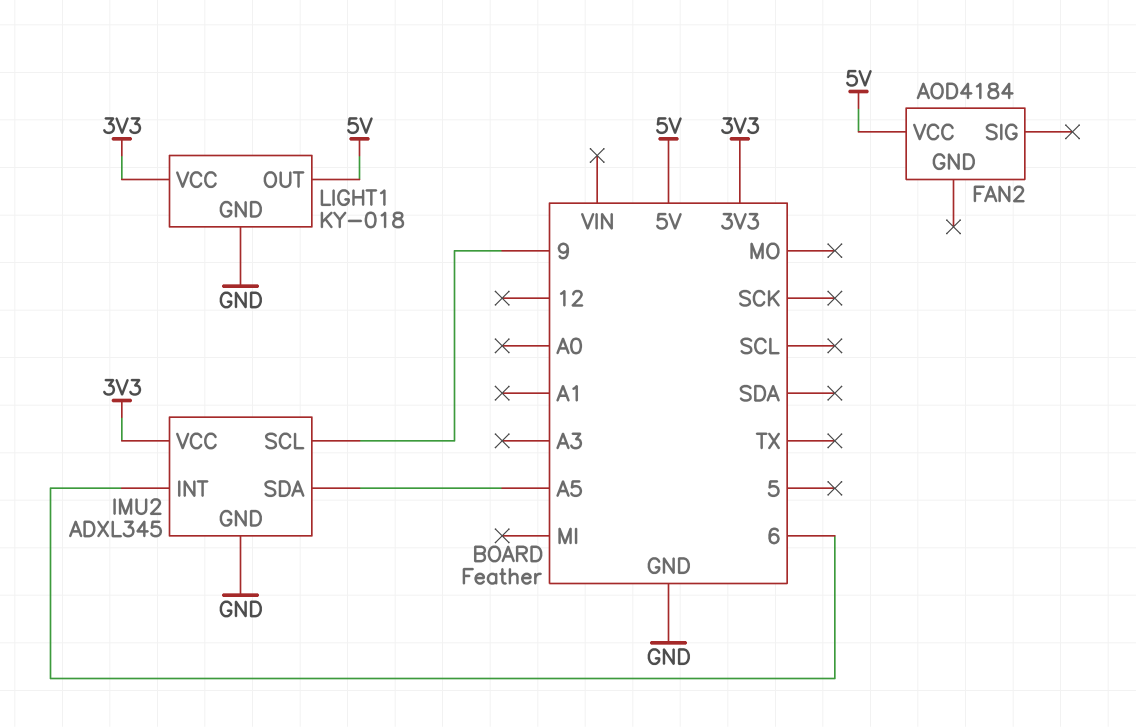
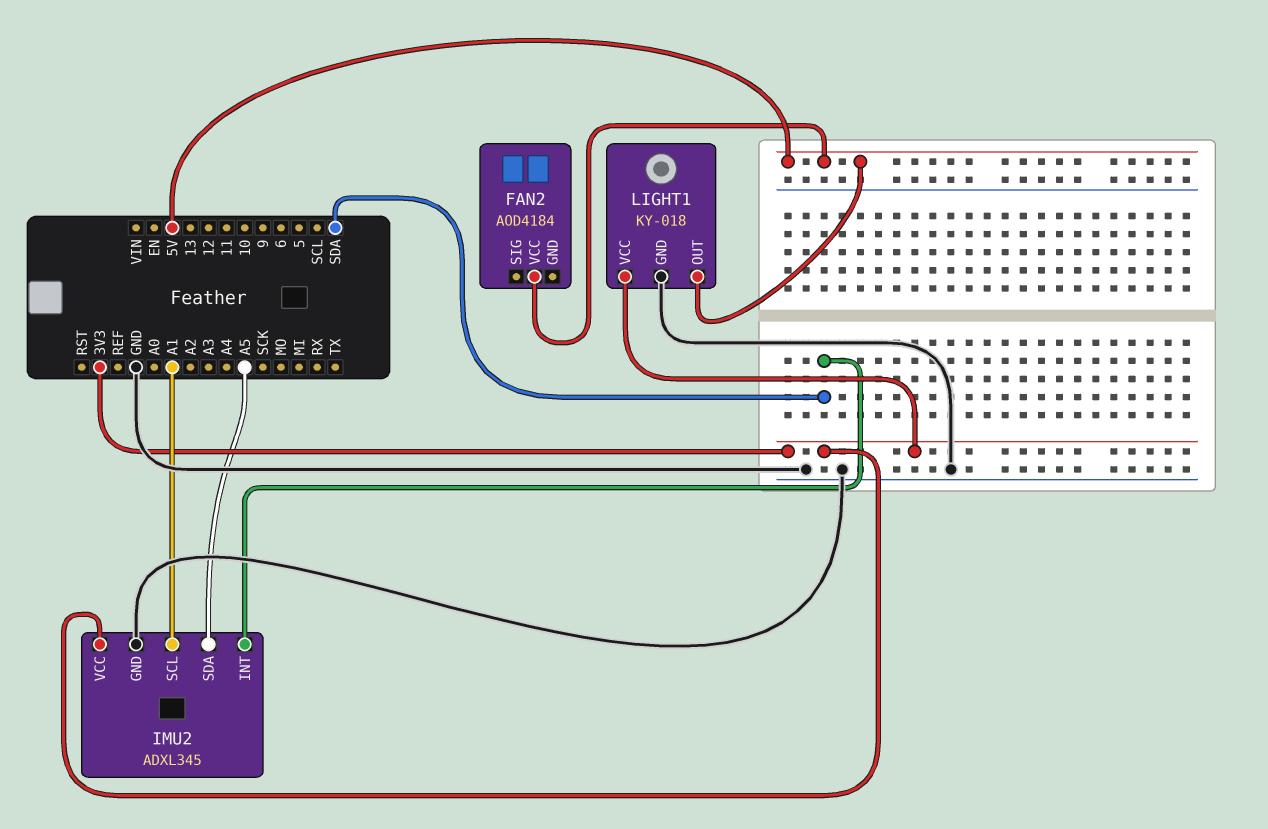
IMU2 pin INT: 6 -> SDA
IMU2 pin SCL: 9 -> A1

